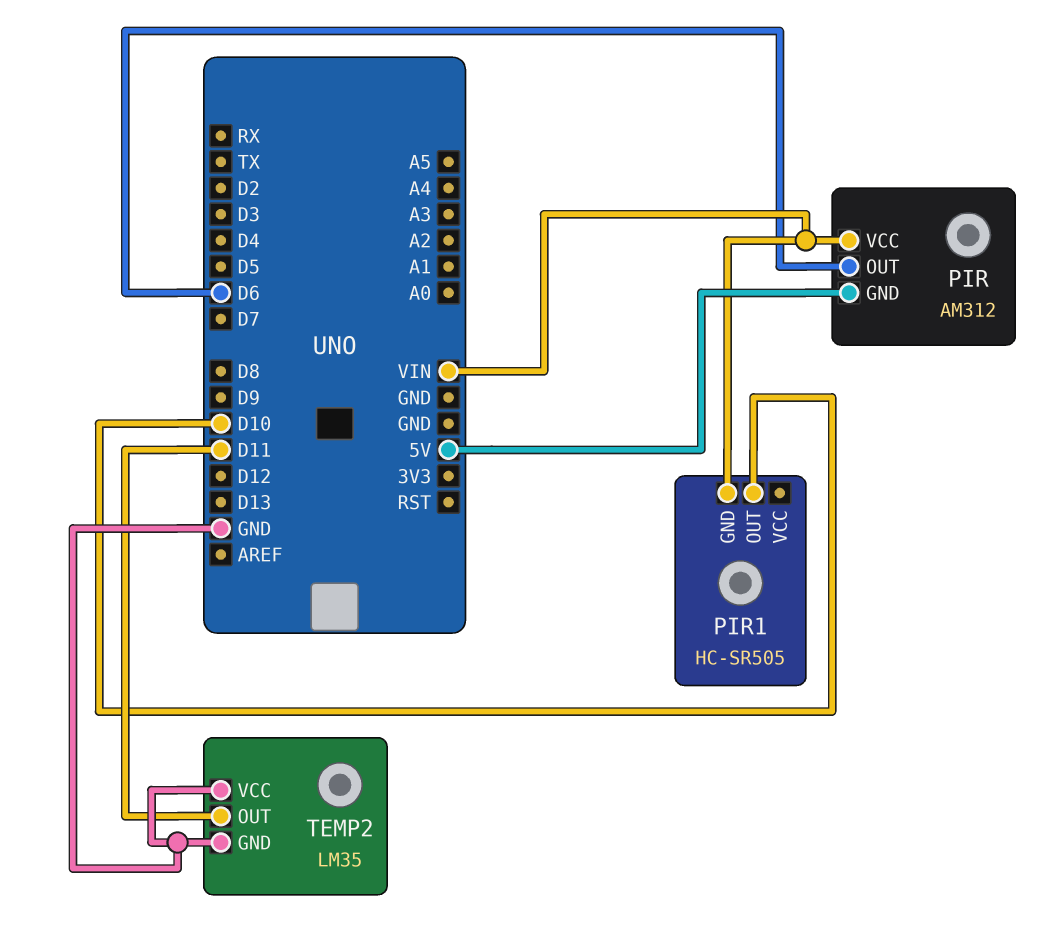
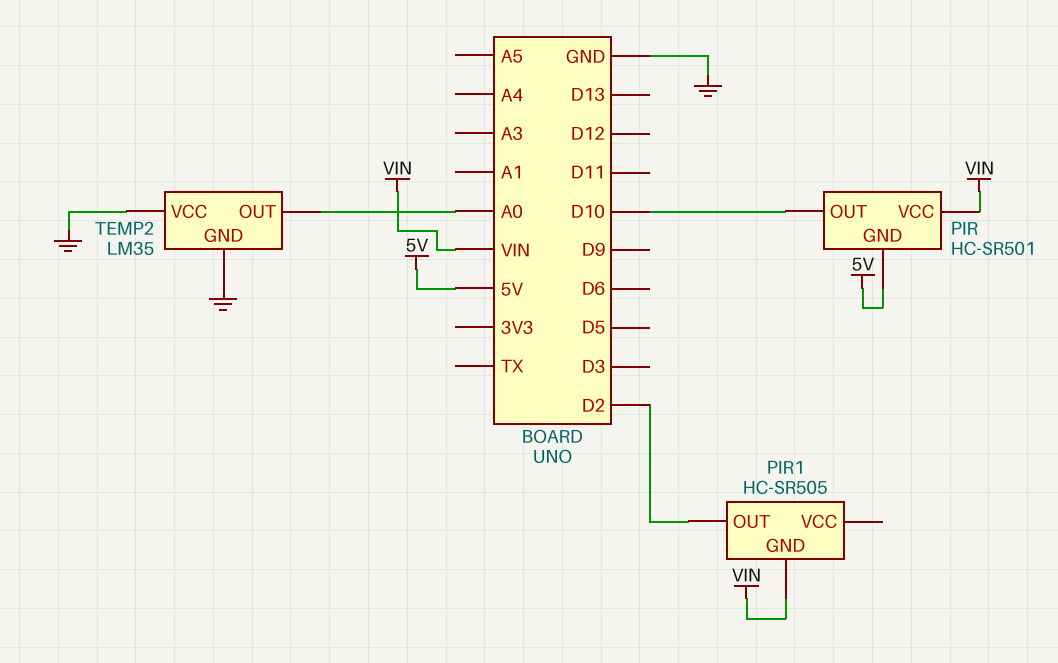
PIR: AM312 -> HC-SR501
PIR pin OUT: D6 -> D10
PIR1 pin OUT: D10 -> D2
TEMP2 pin OUT: D11 -> A0

